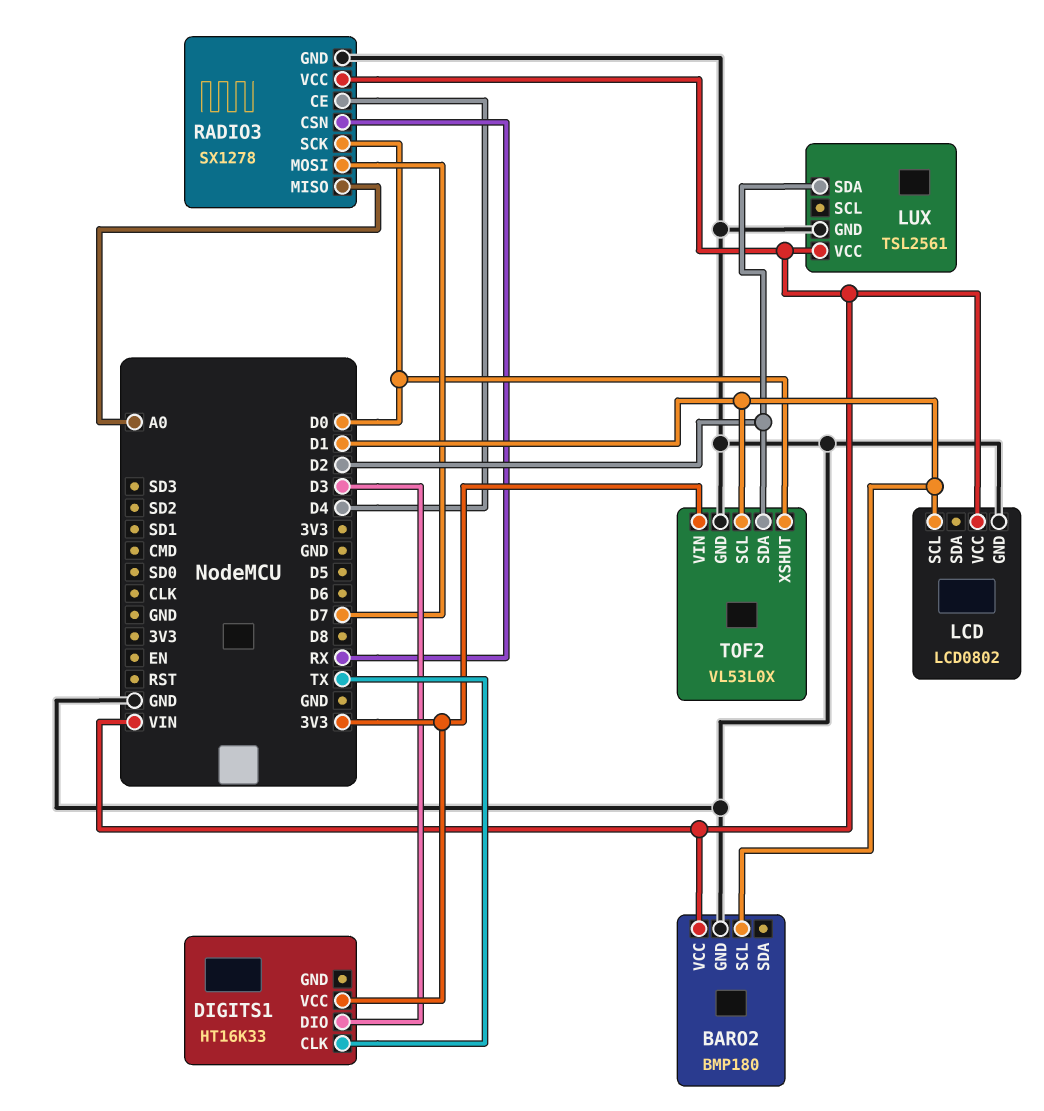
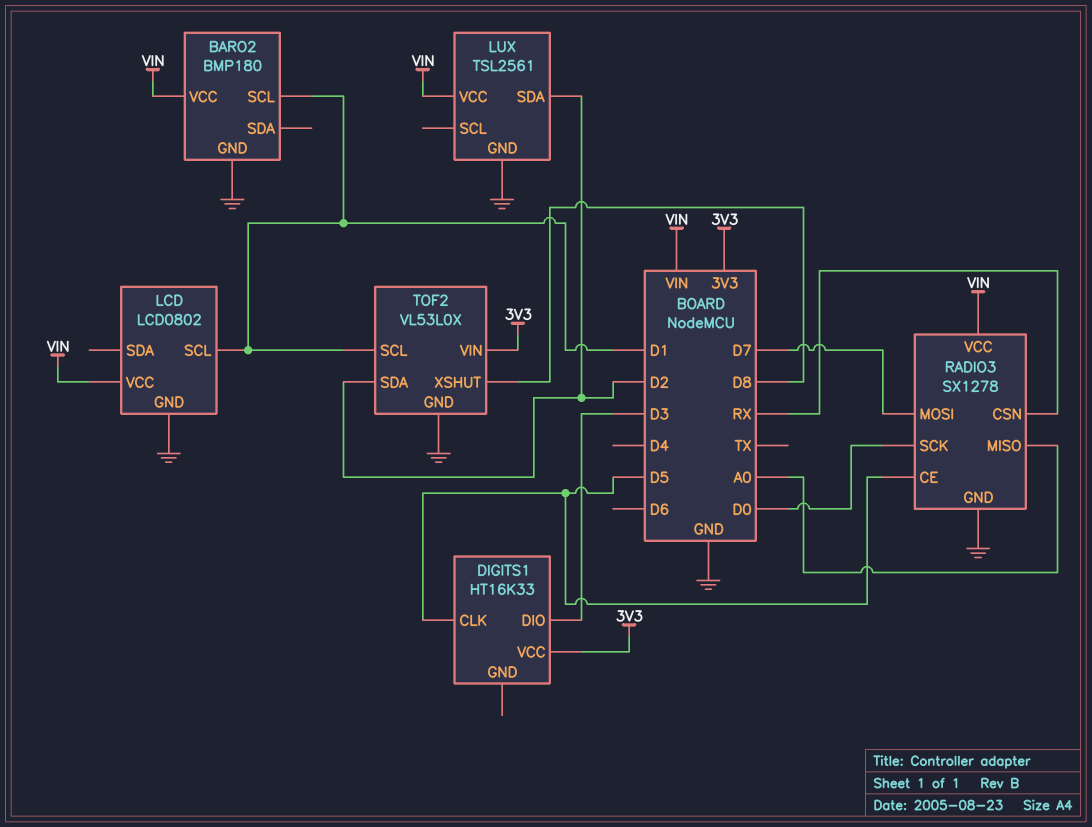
DIGITS1 pin CLK: TX -> D5
RADIO3 pin CE: D4 -> D5
TOF2 pin XSHUT: D0 -> D8

